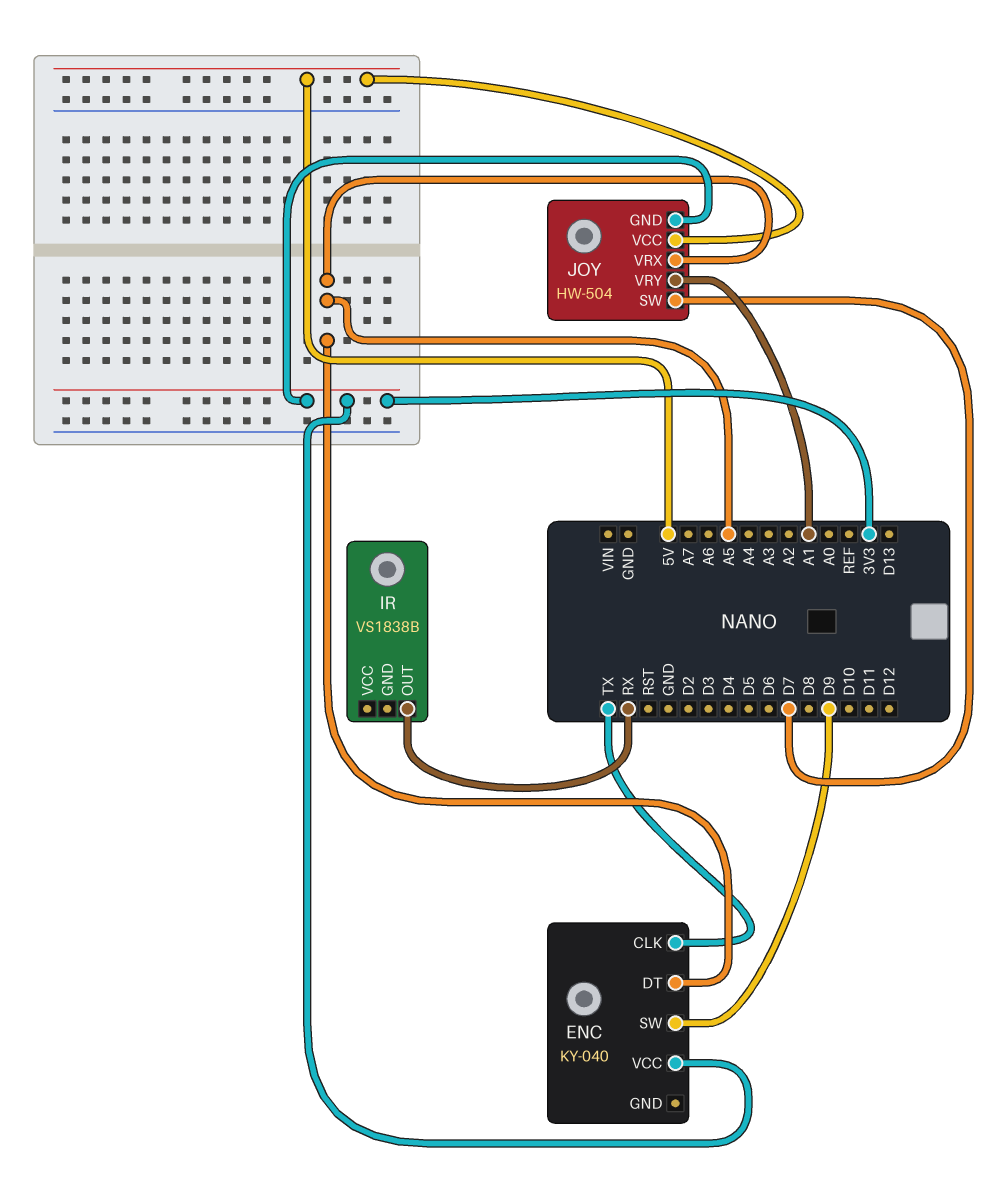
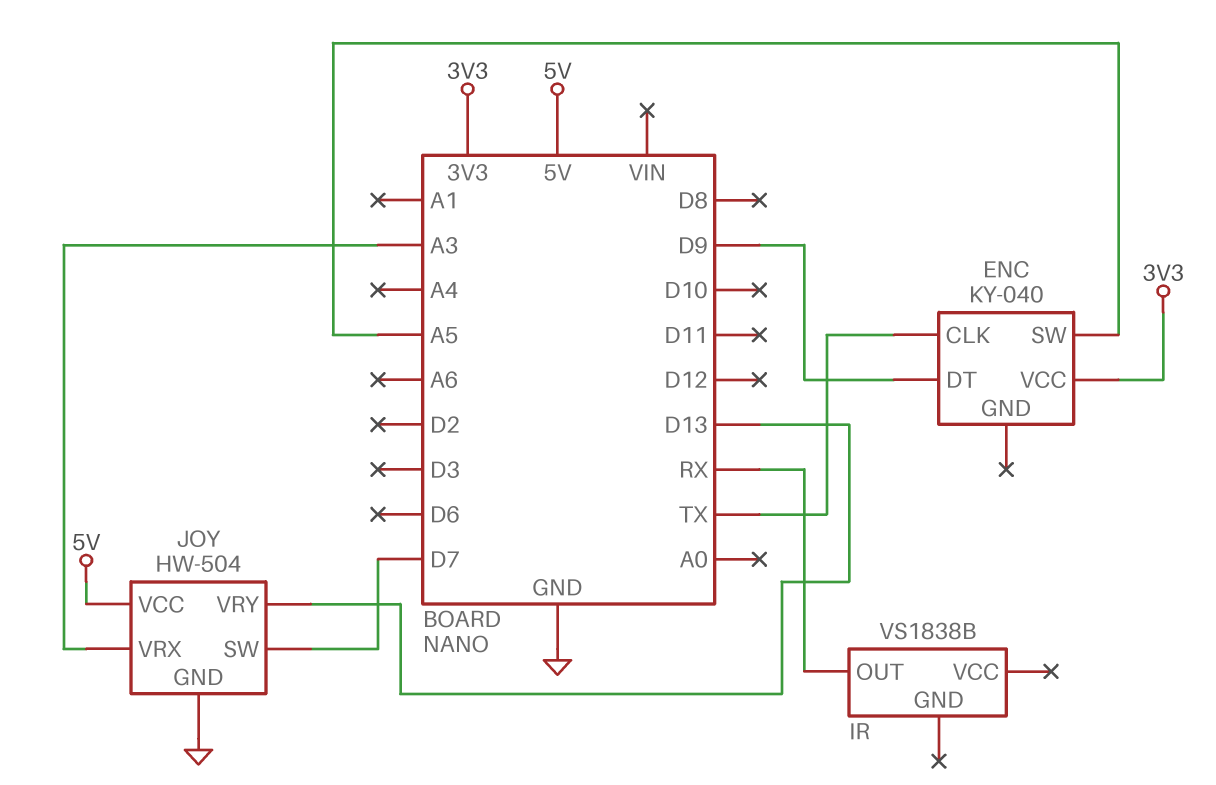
ENC pin DT: A5 -> D9
ENC pin SW: D9 -> A5
JOY pin GND: 3V3 -> GND
JOY pin VRX: A5 -> A3
JOY pin VRY: A1 -> D13

